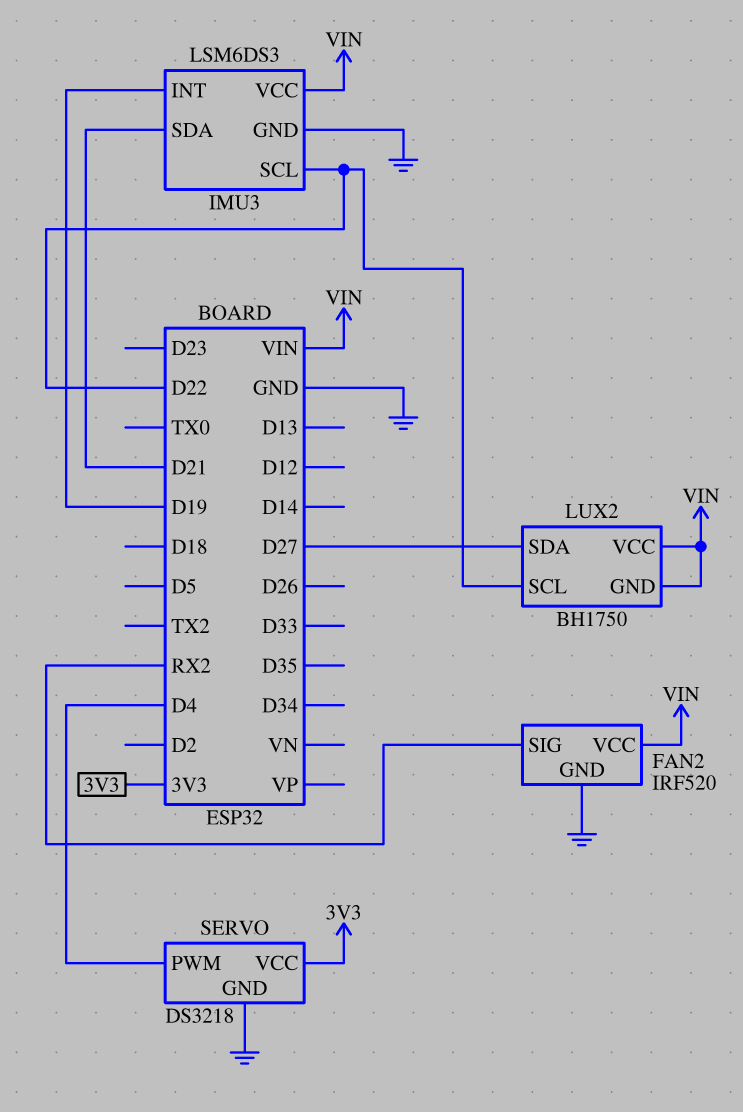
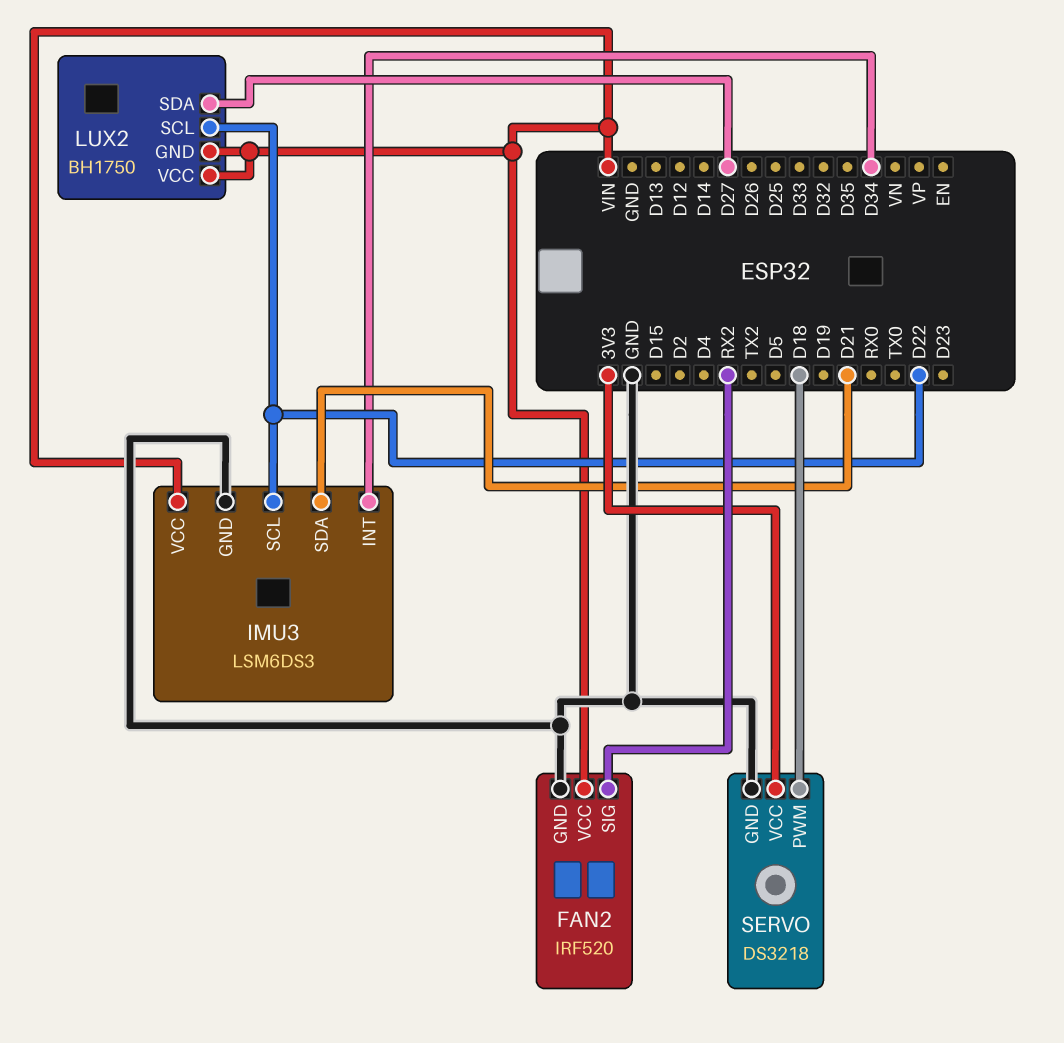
IMU3 pin INT: D19 -> D34
SERVO pin PWM: D4 -> D18

